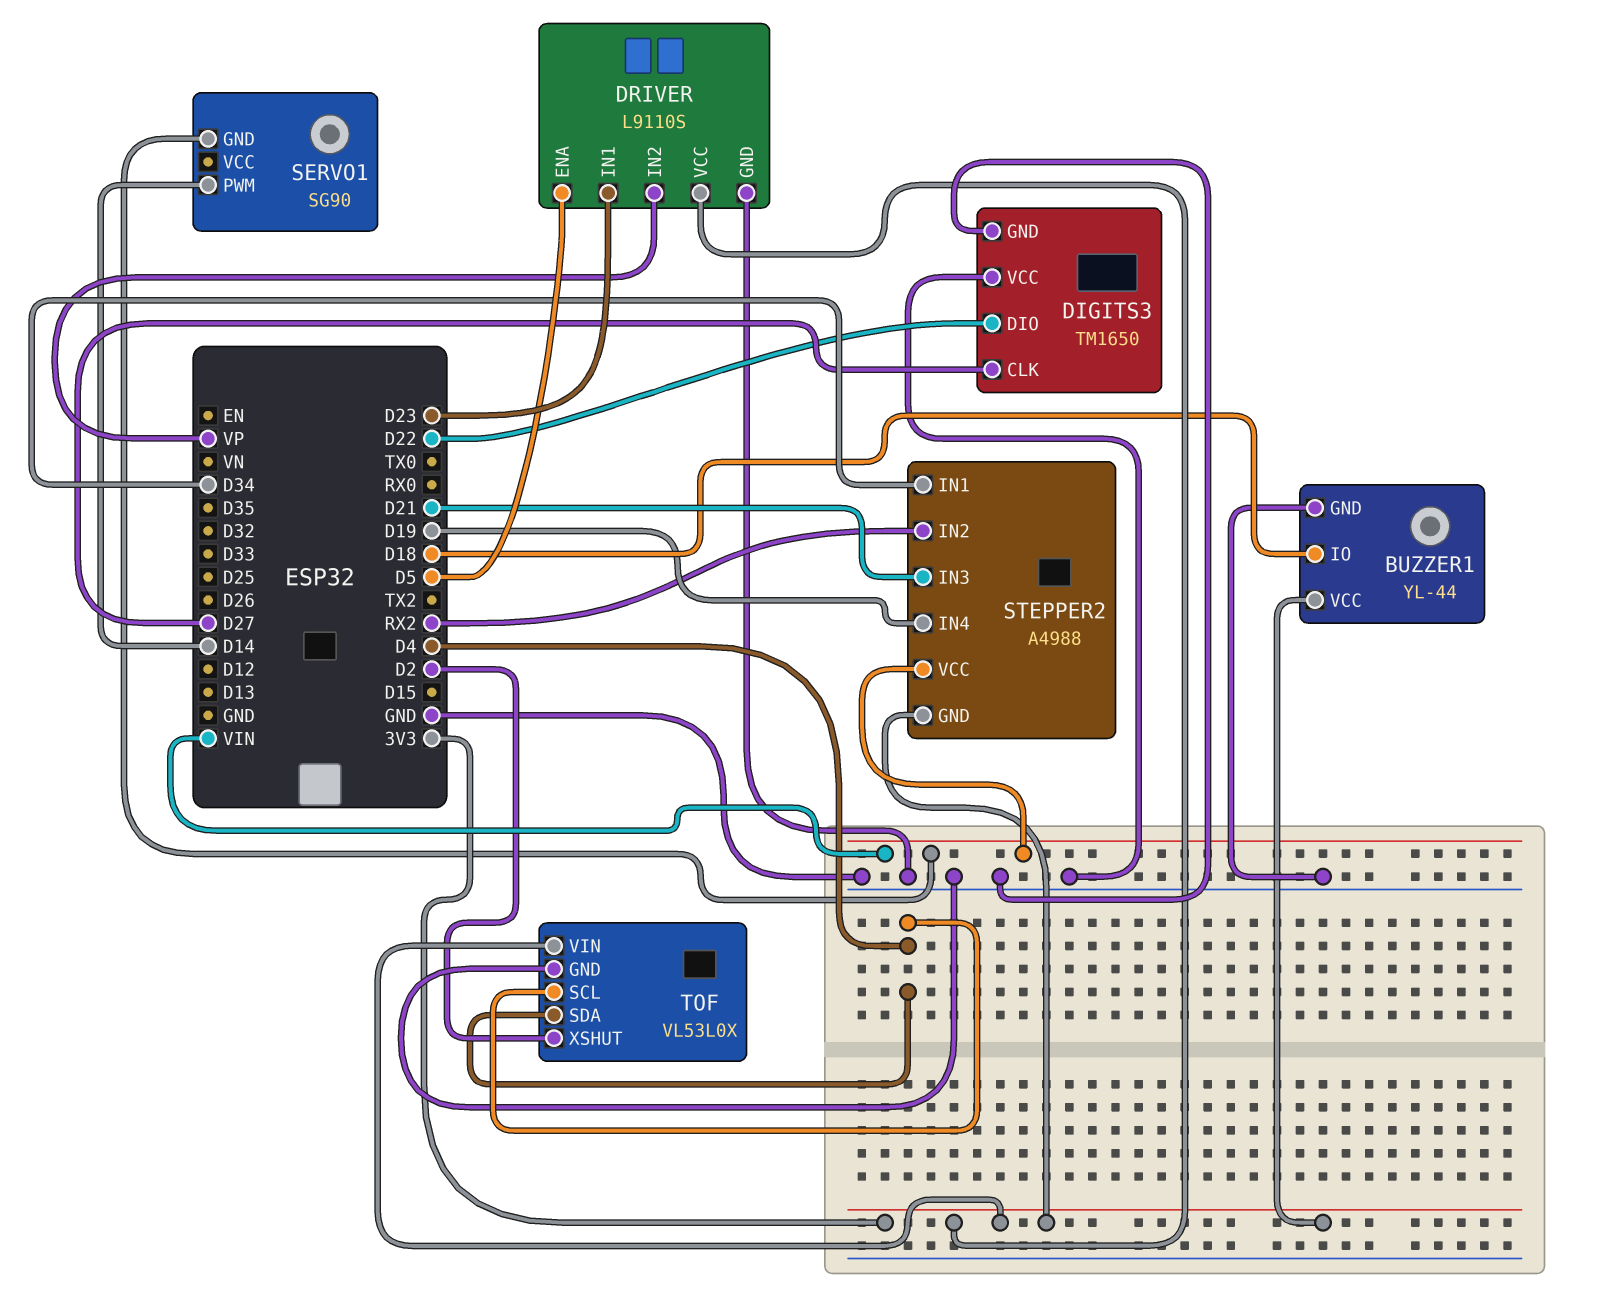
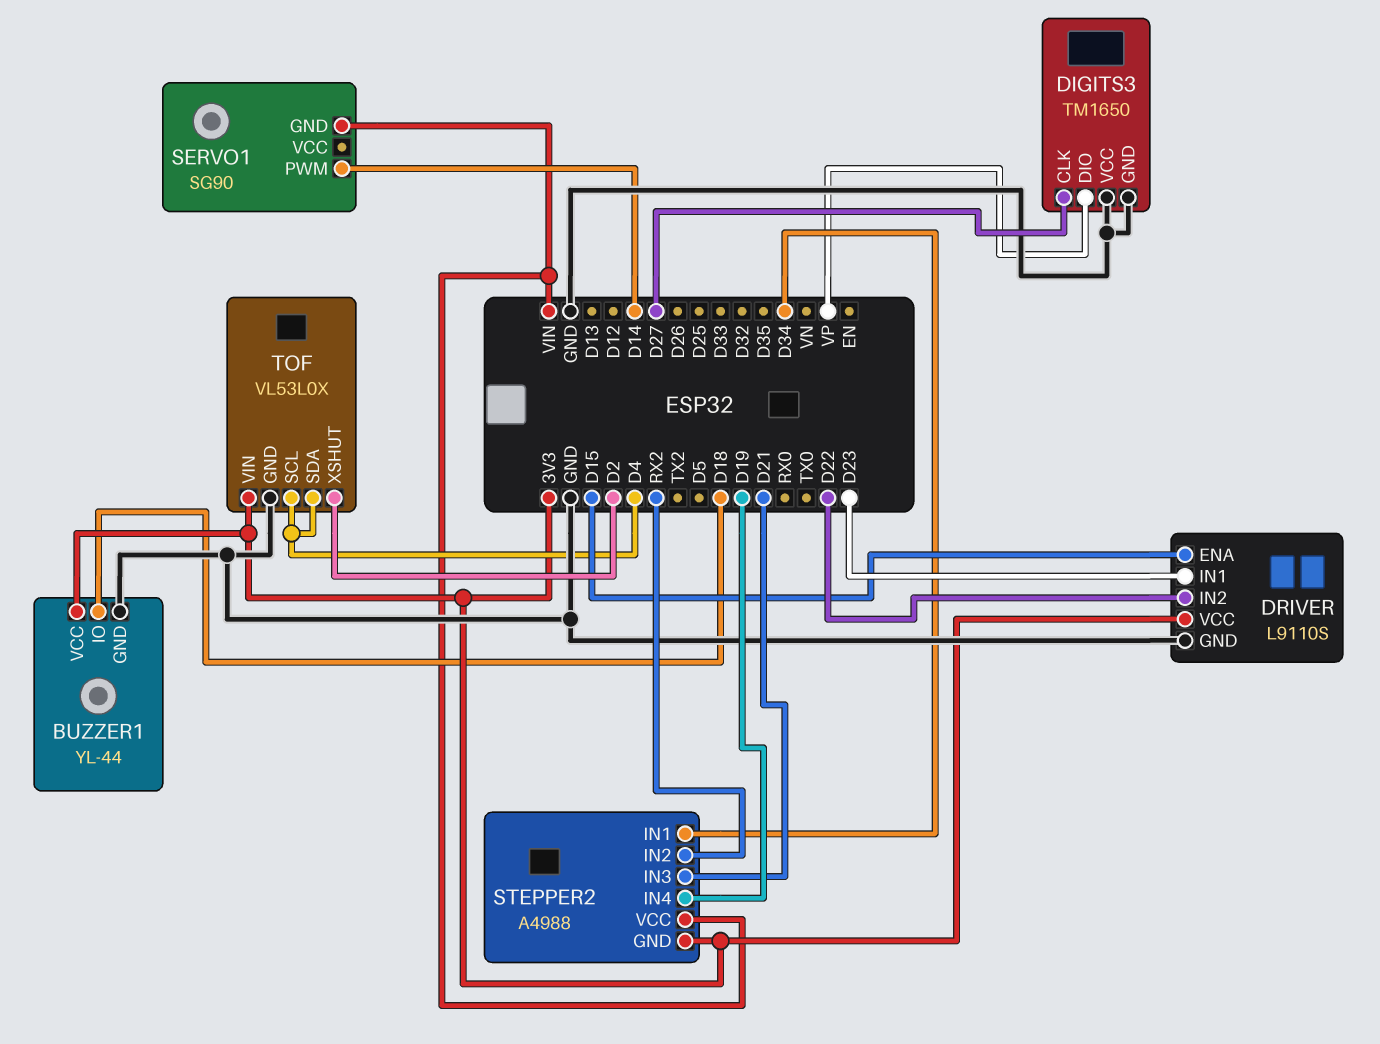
DIGITS3 pin DIO: D22 -> VP
DRIVER pin ENA: D5 -> D15
DRIVER pin IN2: VP -> D22

